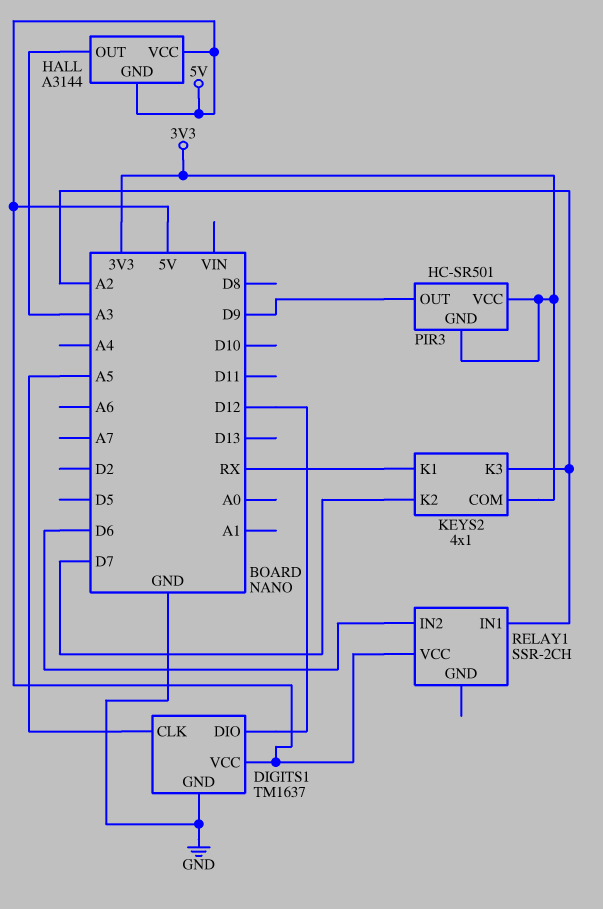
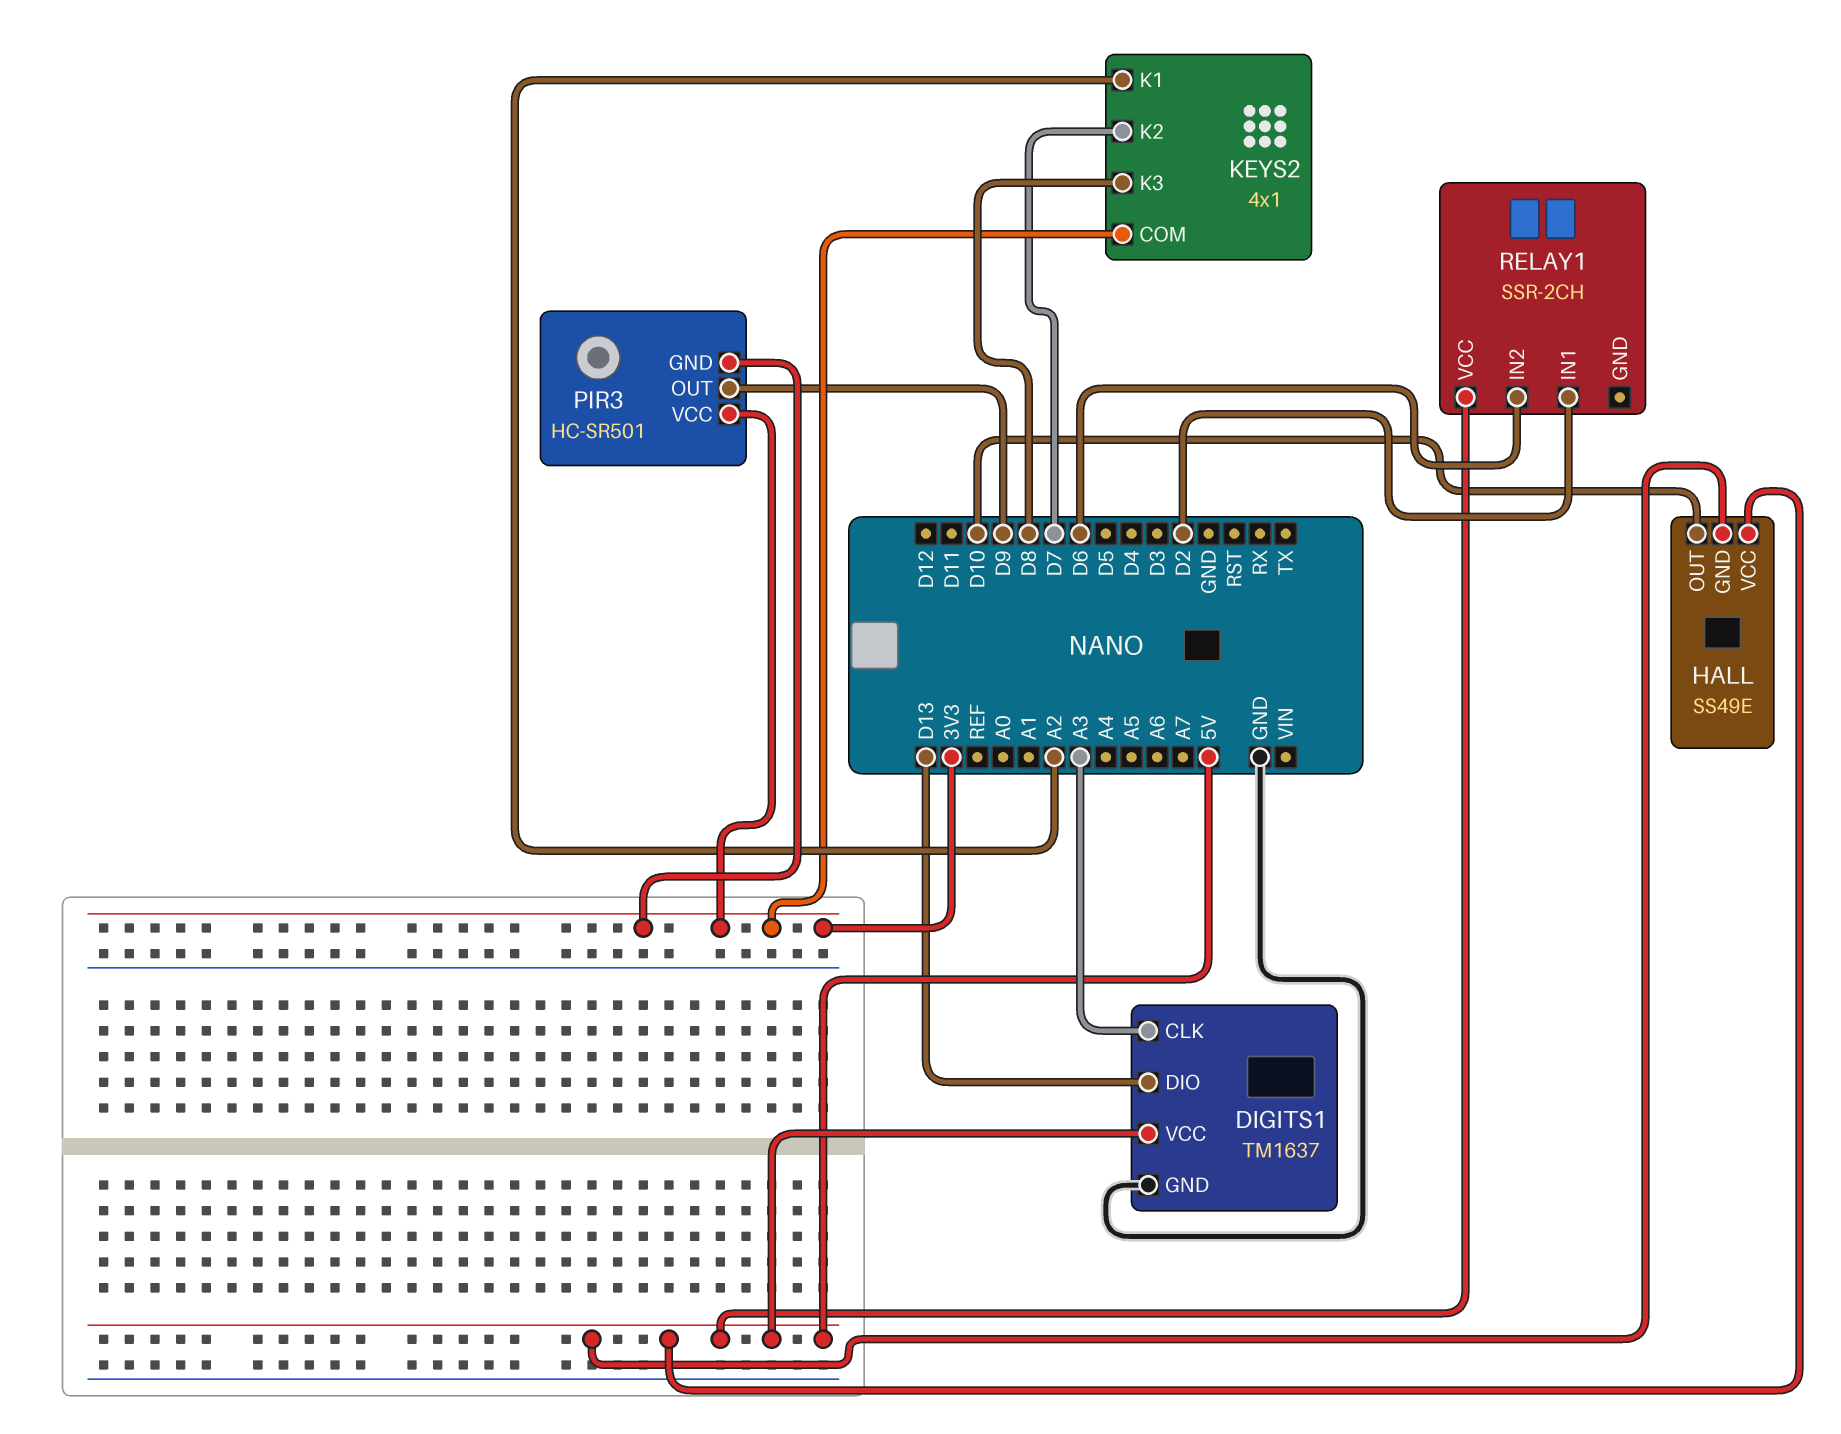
DIGITS1 pin CLK: A5 -> A3
DIGITS1 pin DIO: D12 -> D13
HALL: A3144 -> SS49E
HALL pin OUT: A3 -> D10
KEYS2 pin K1: RX -> A2
KEYS2 pin K3: A2 -> D8
RELAY1 pin IN1: A2 -> D2

